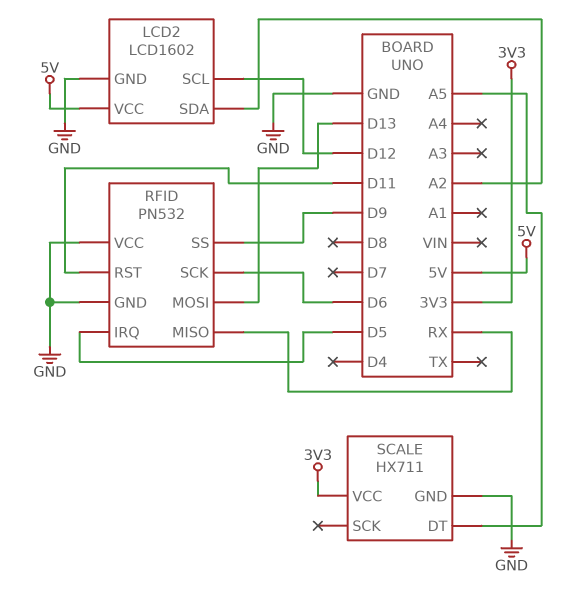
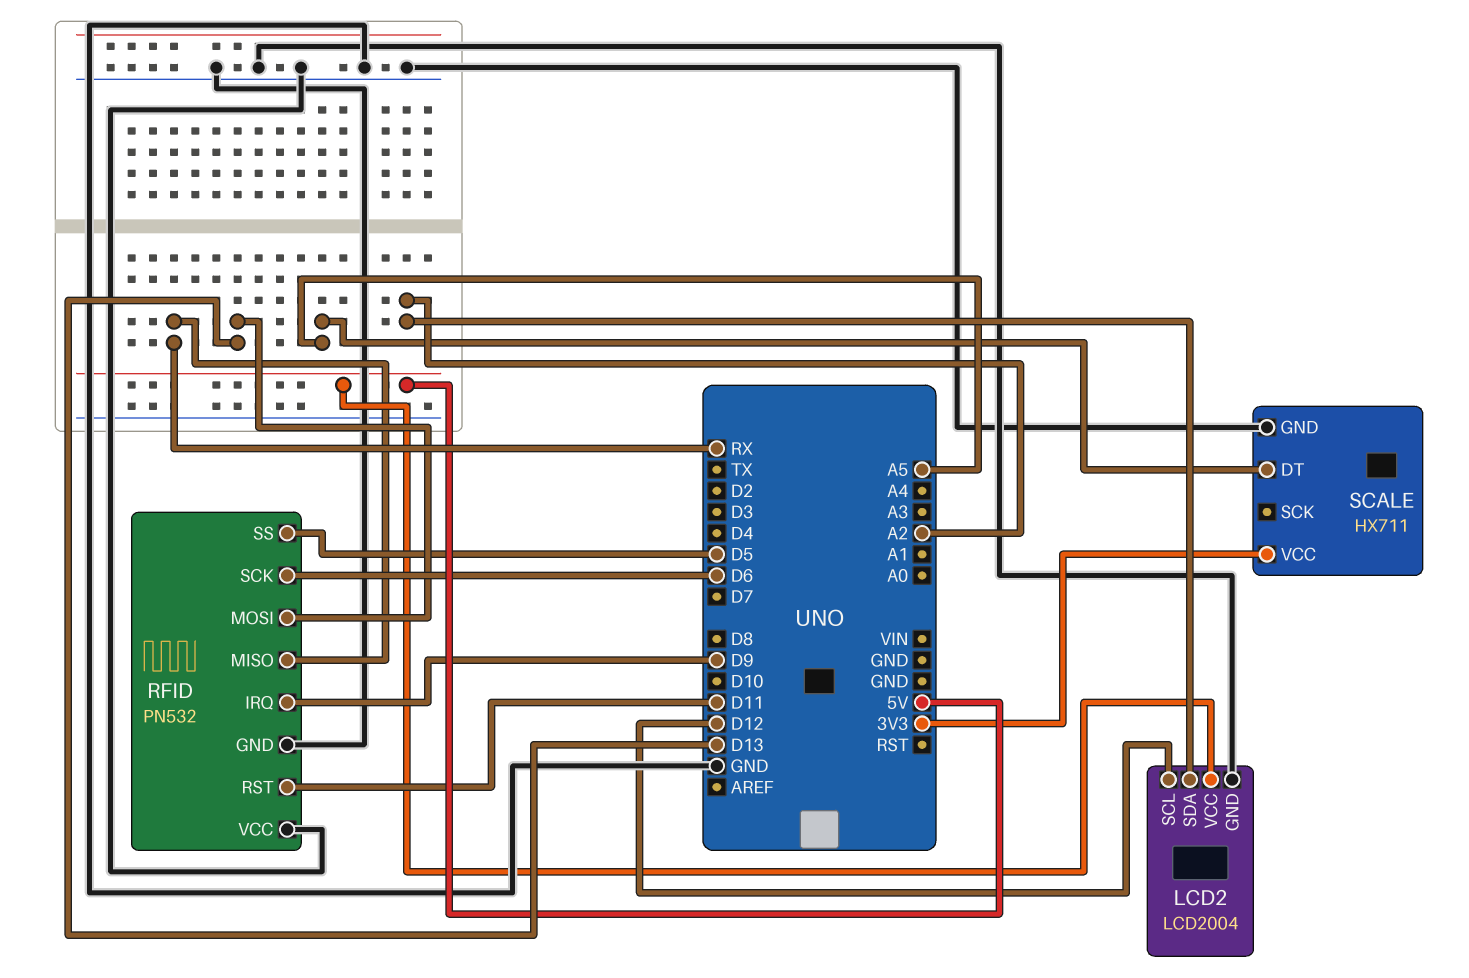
LCD2: LCD1602 -> LCD2004
RFID pin IRQ: D5 -> D9
RFID pin SS: D9 -> D5

